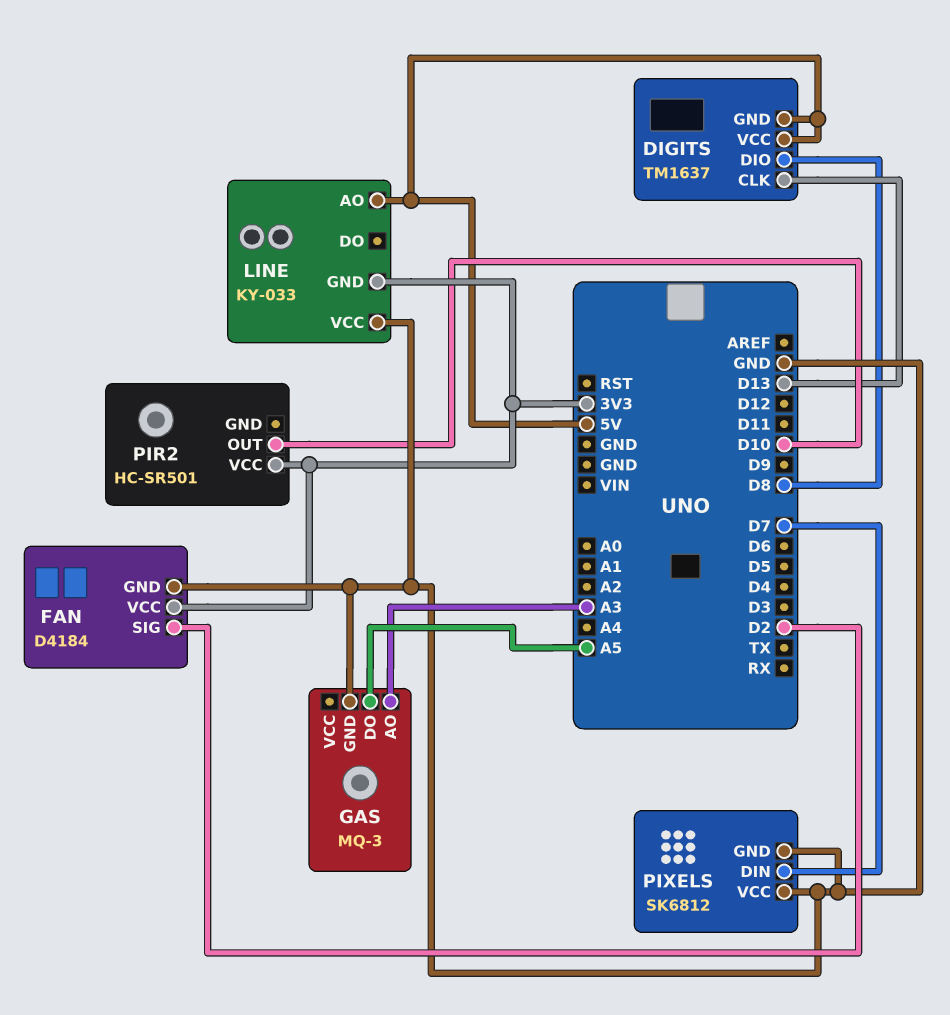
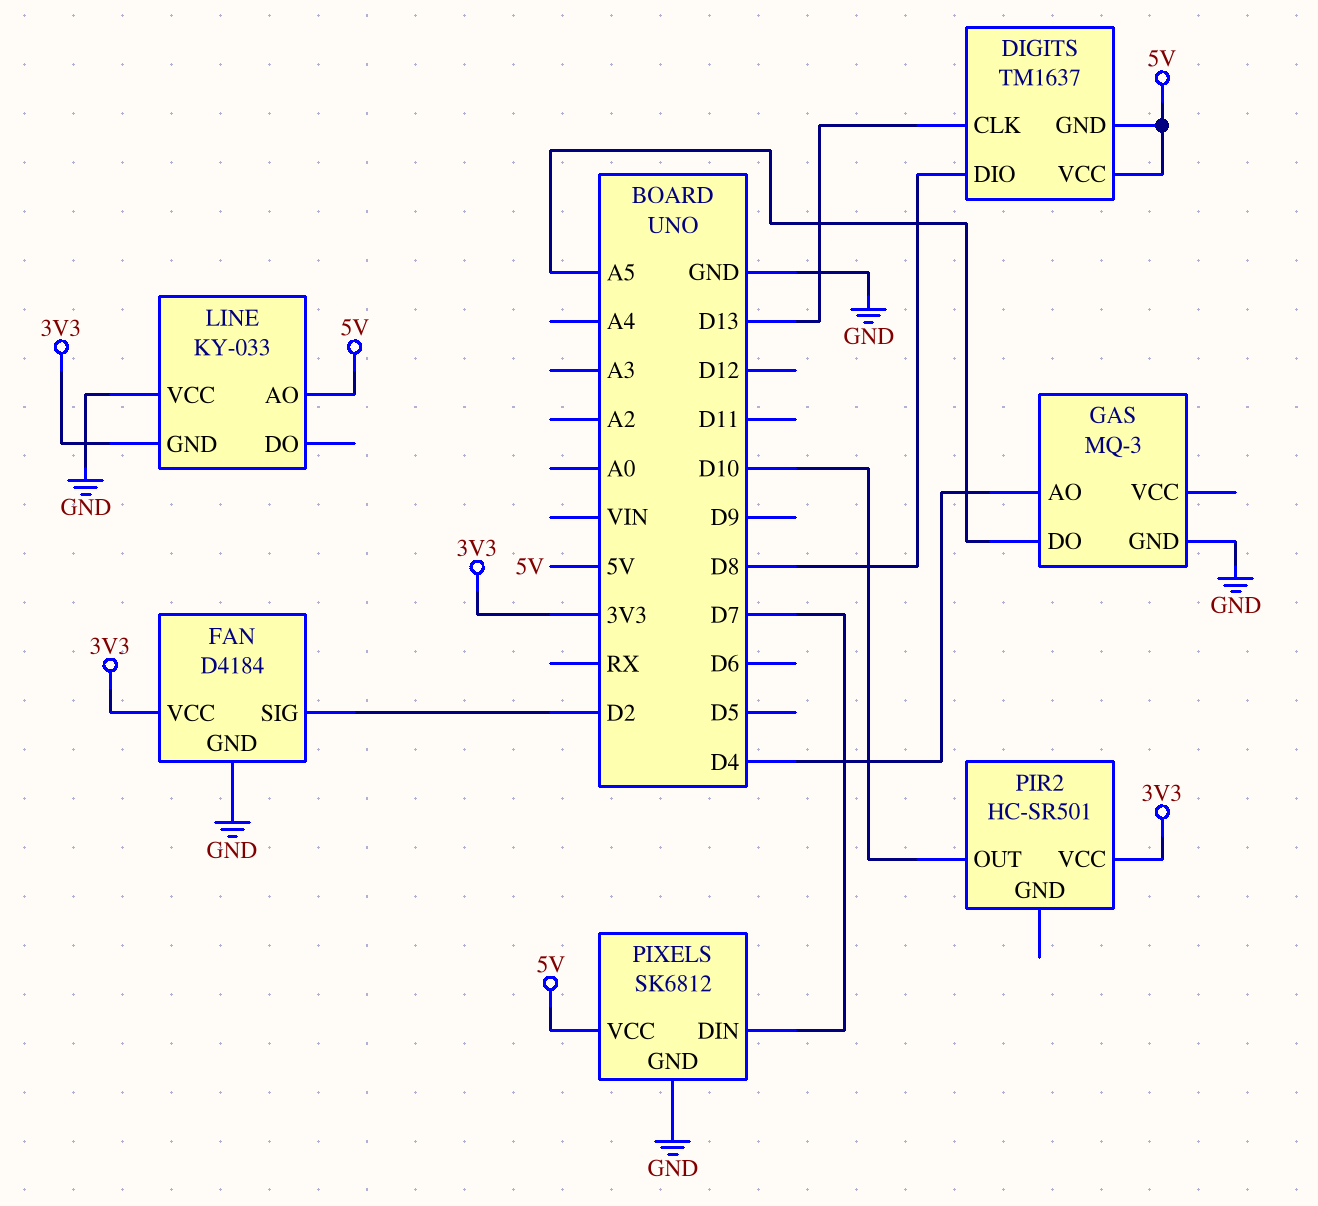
GAS pin AO: A3 -> D4
PIXELS pin VCC: GND -> 5V

